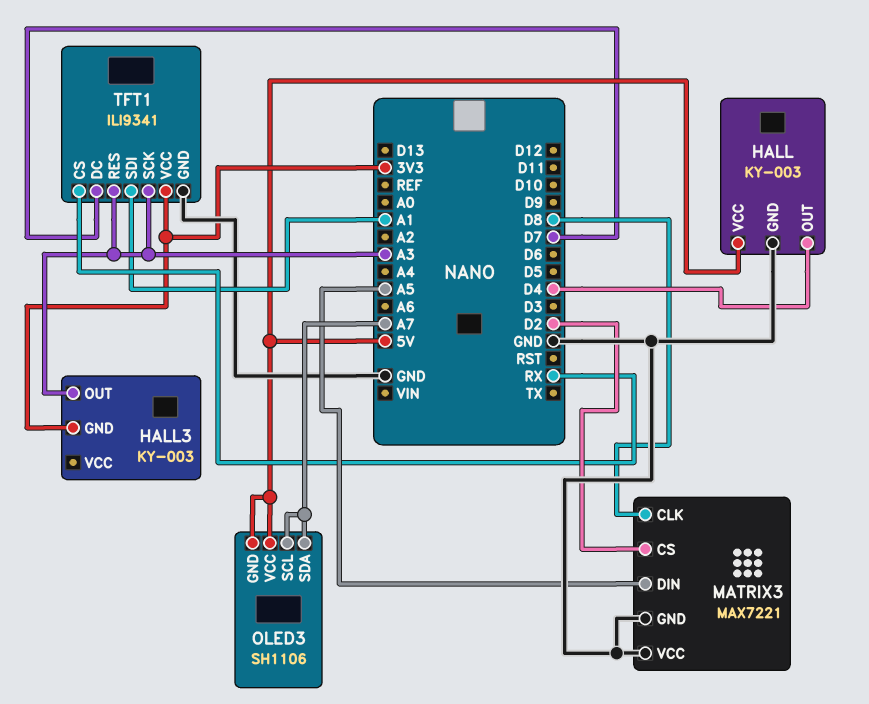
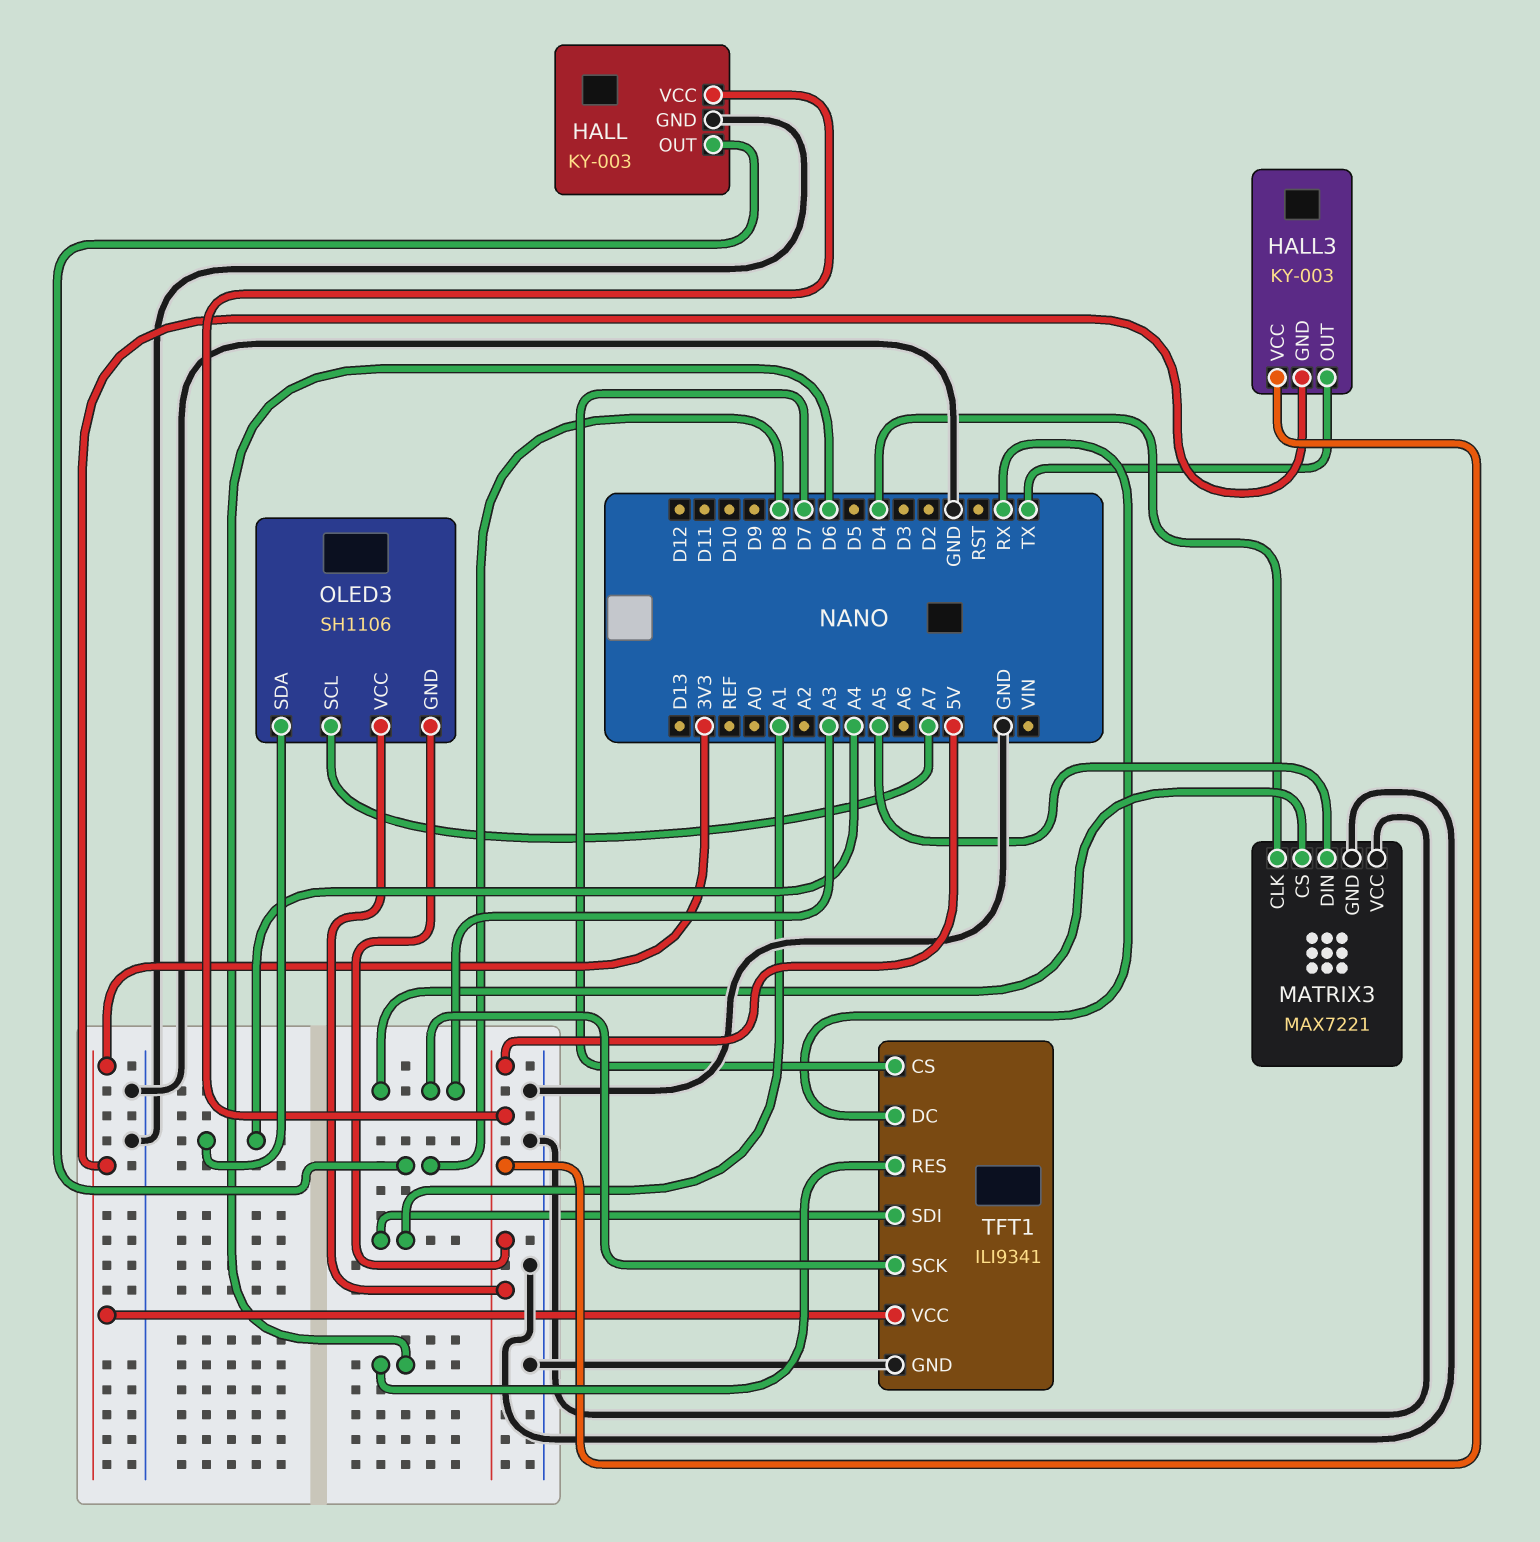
HALL pin OUT: D4 -> D8
HALL3 pin OUT: A3 -> TX
HALL3 pin VCC: none -> 5V
MATRIX3 pin CLK: D8 -> D4
MATRIX3 pin CS: D2 -> A3
OLED3 pin SDA: A7 -> A4
TFT1 pin CS: RX -> D7
TFT1 pin DC: D7 -> RX
TFT1 pin RES: A3 -> D6

